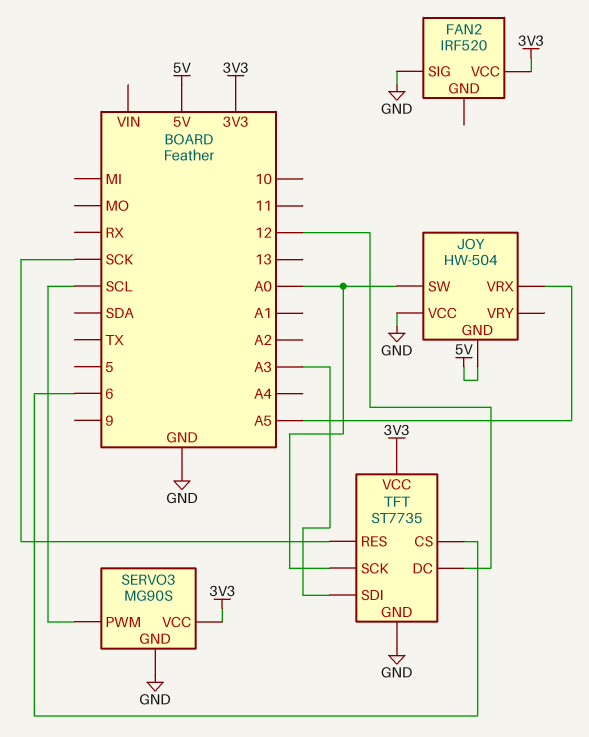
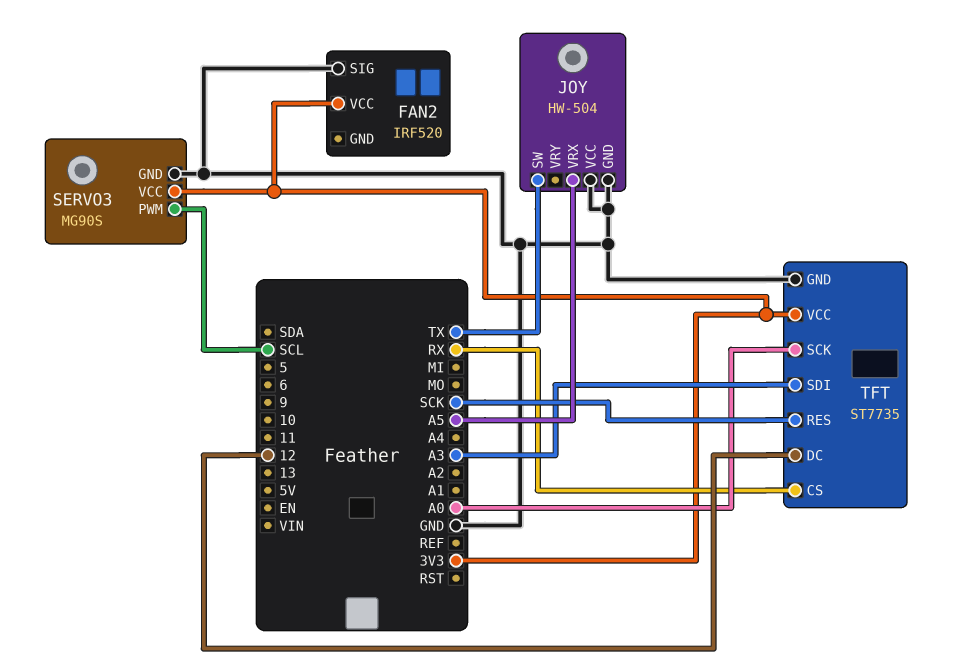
JOY pin GND: 5V -> GND
JOY pin SW: A0 -> TX
TFT pin CS: 6 -> RX

